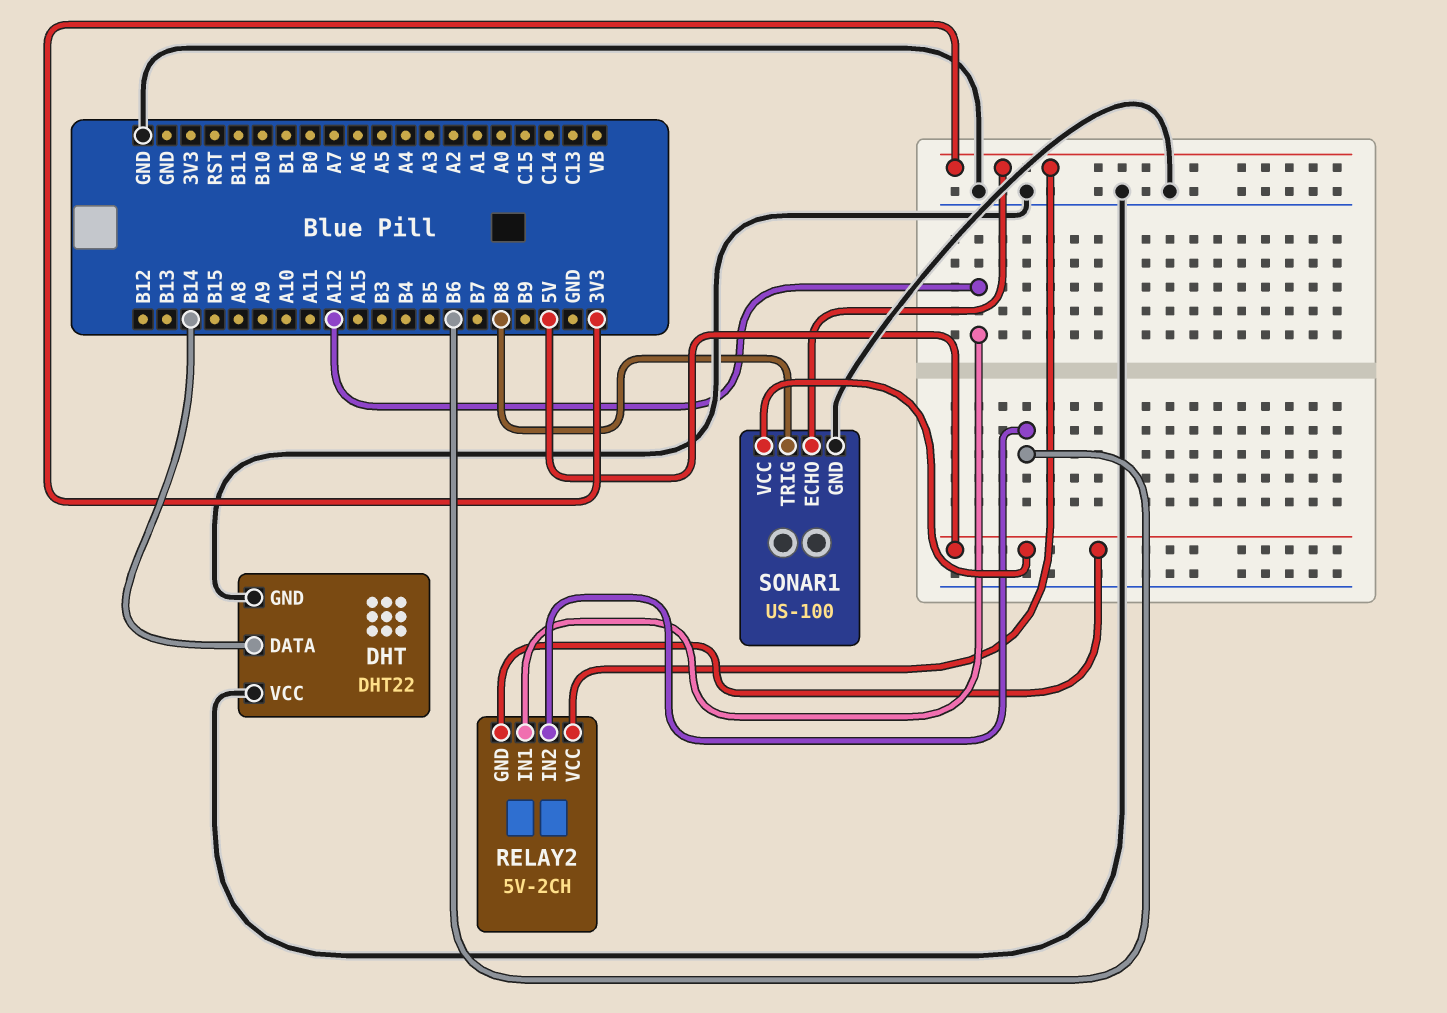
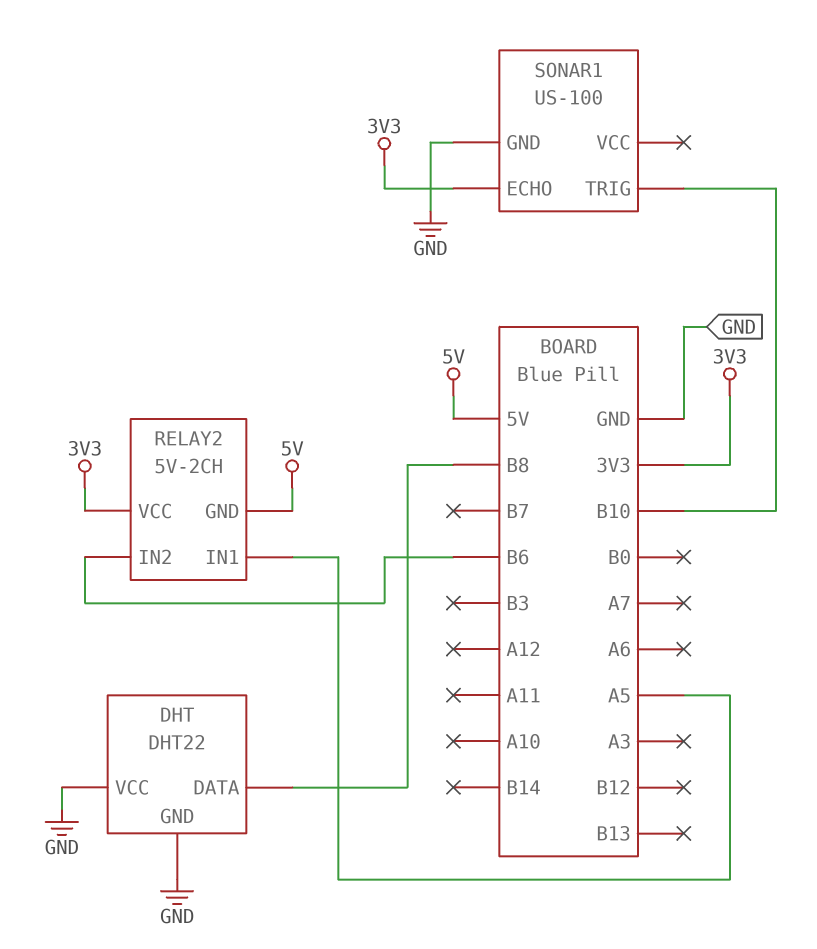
DHT pin DATA: B14 -> B8
RELAY2 pin IN1: A12 -> A5
SONAR1 pin TRIG: B8 -> B10
SONAR1 pin VCC: 5V -> none

